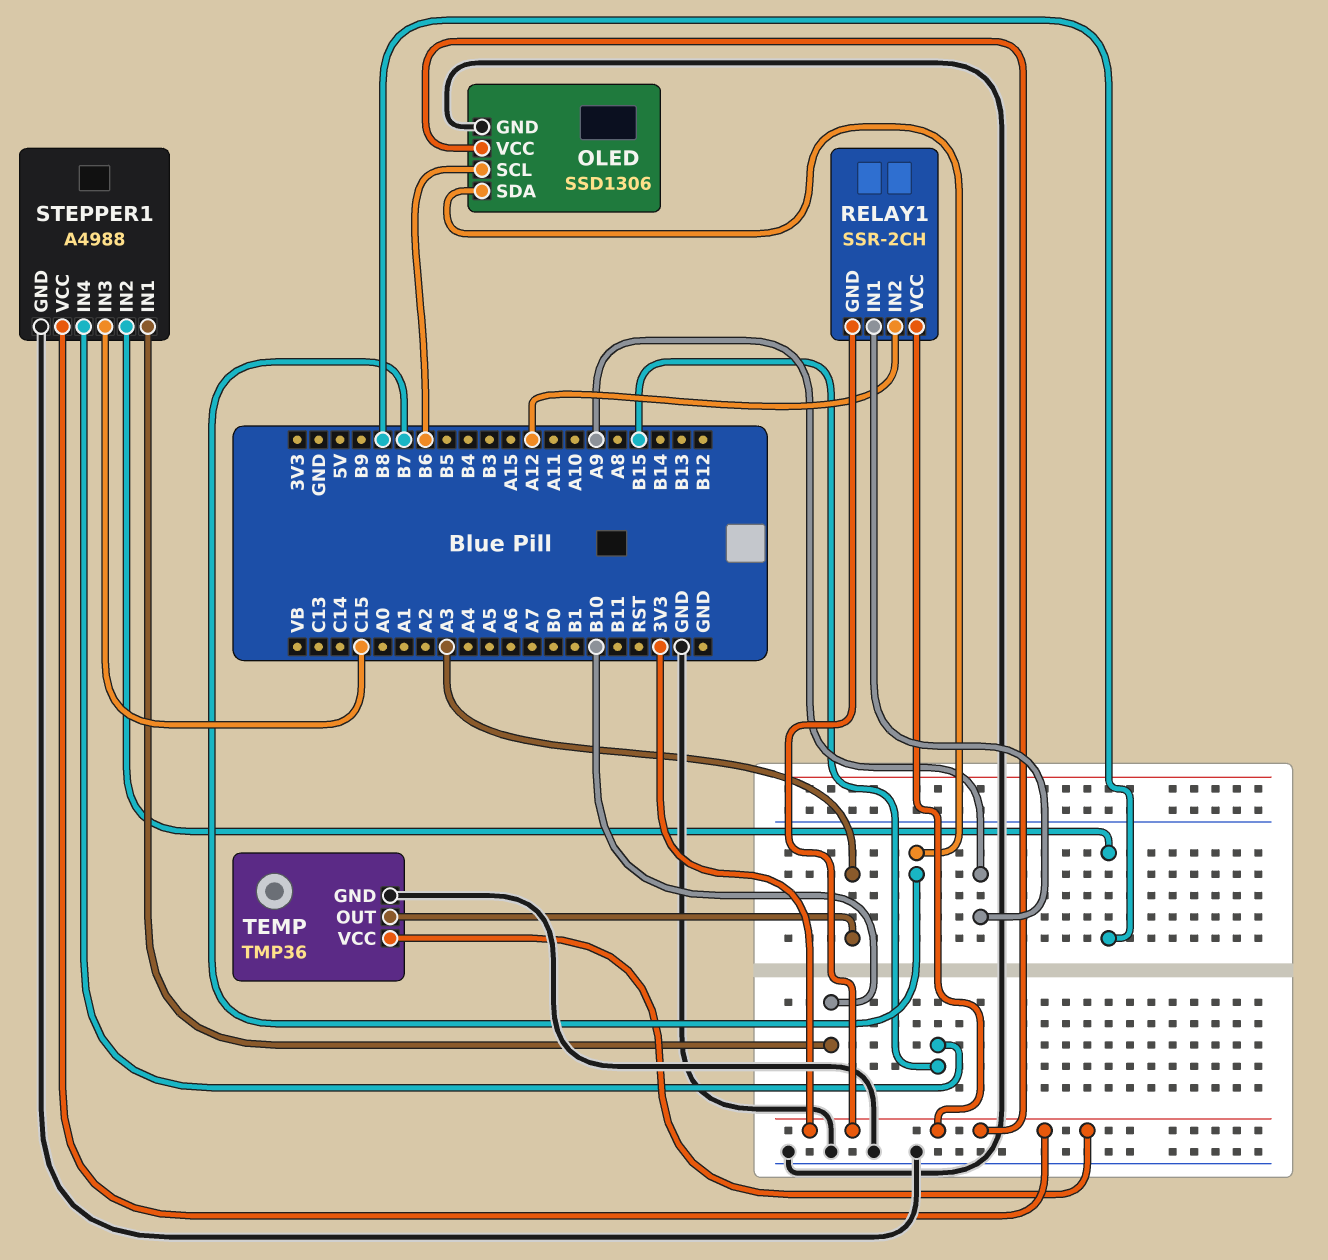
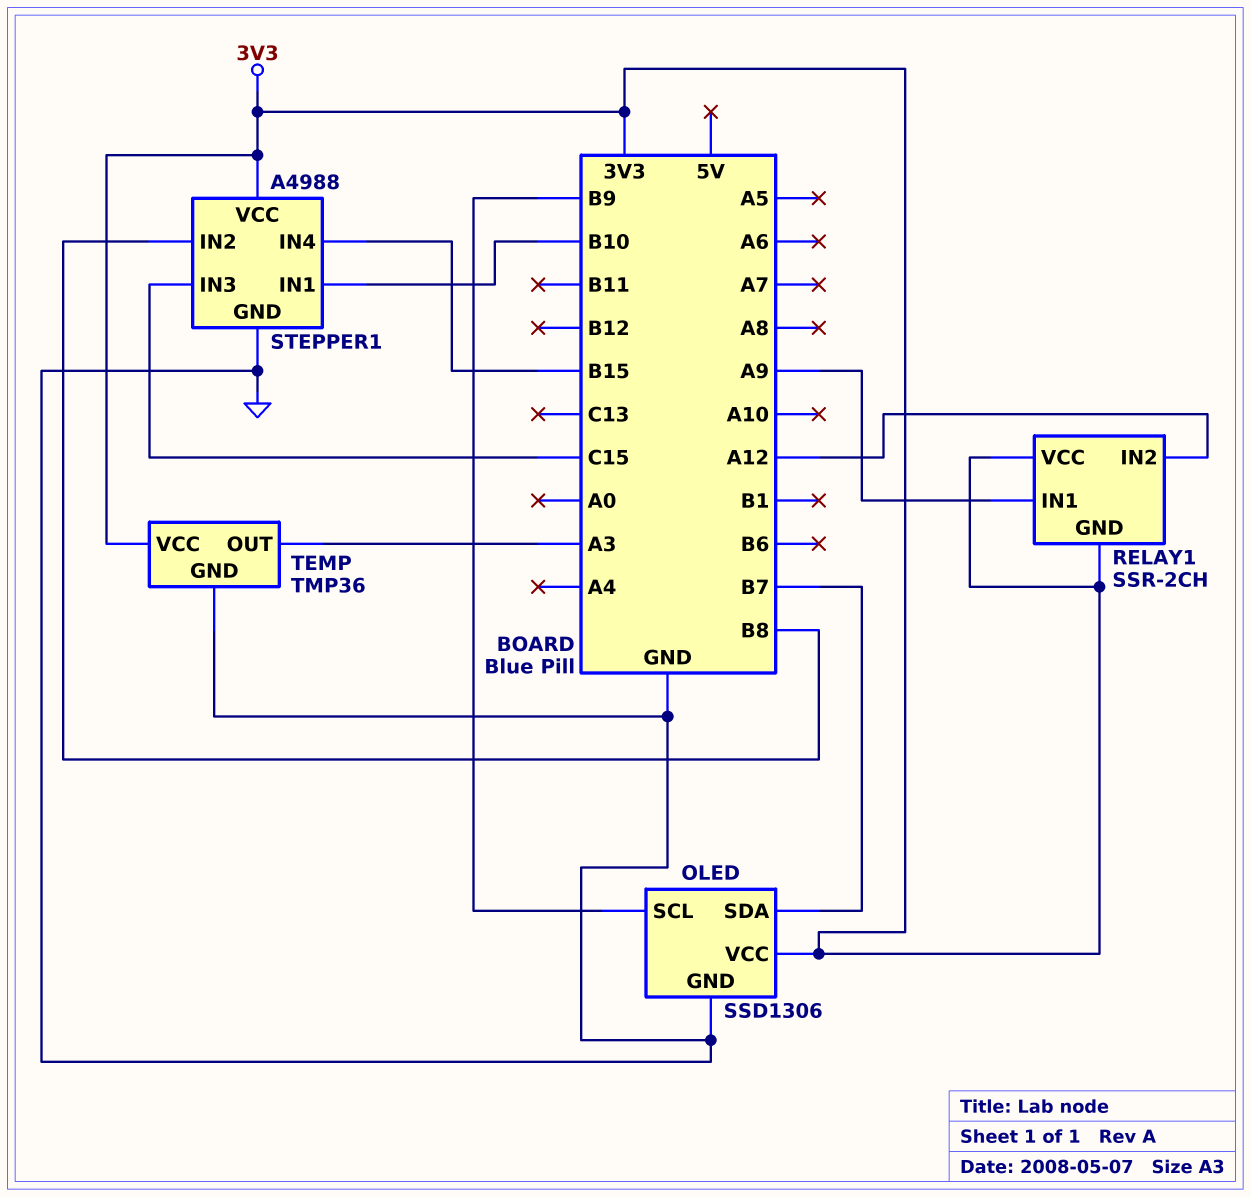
OLED pin SCL: B6 -> B9

